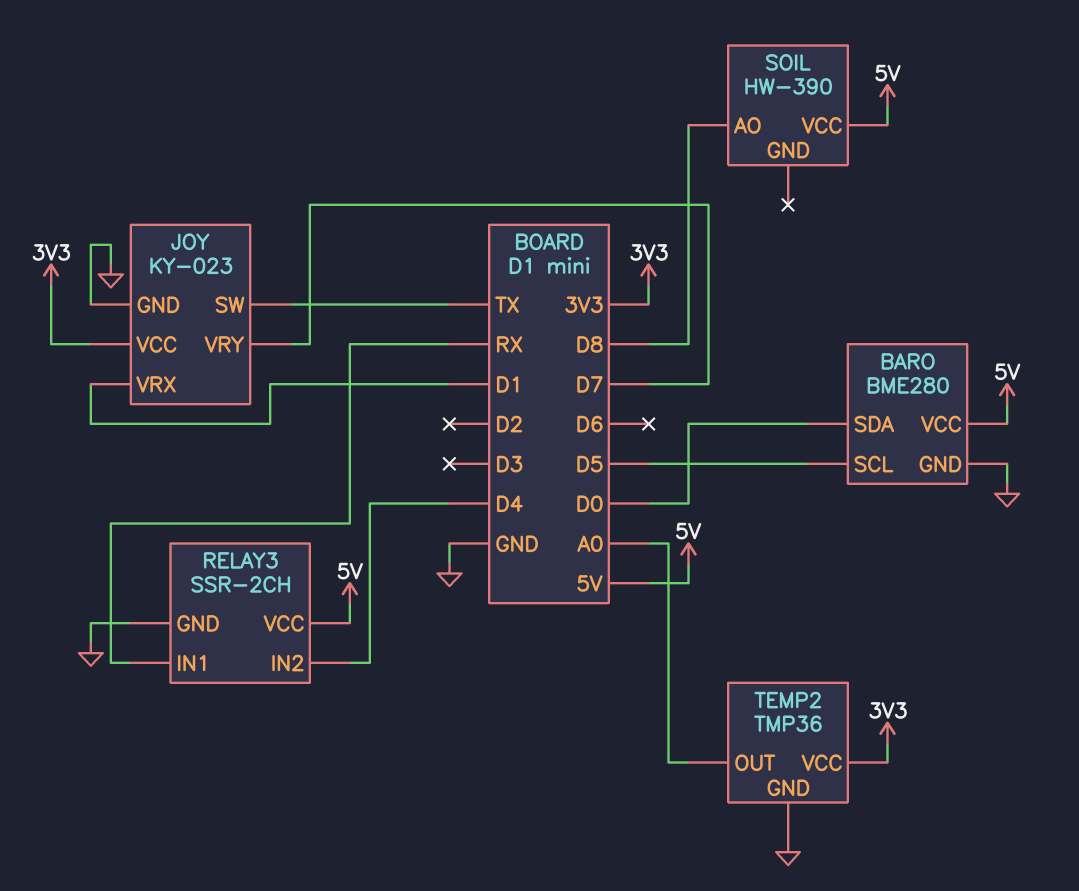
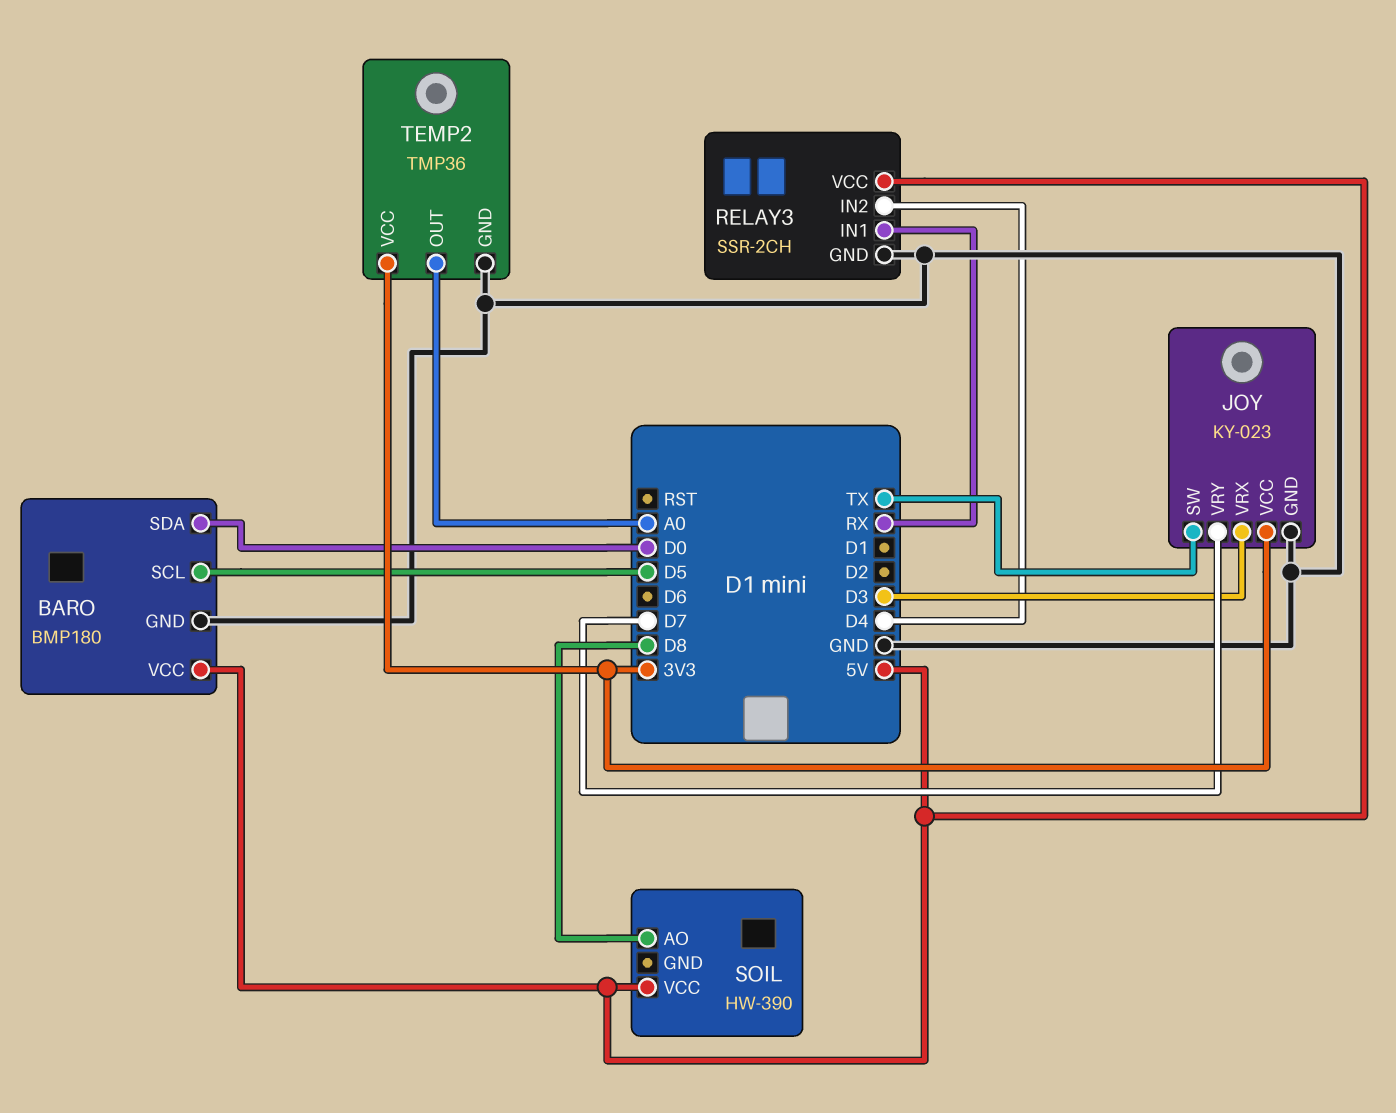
BARO: BME280 -> BMP180
JOY pin VRX: D1 -> D3

